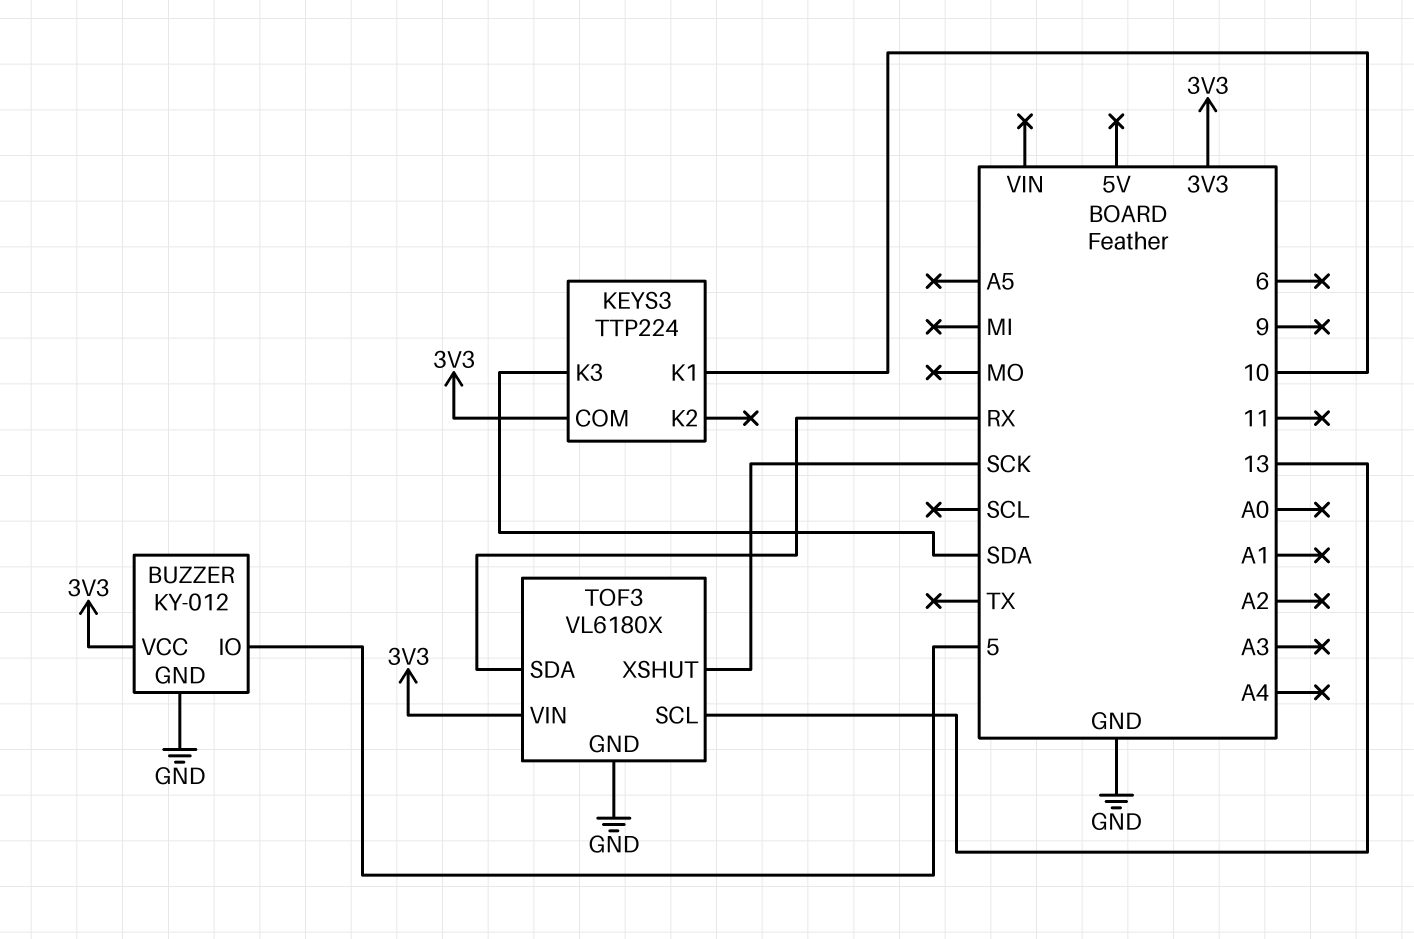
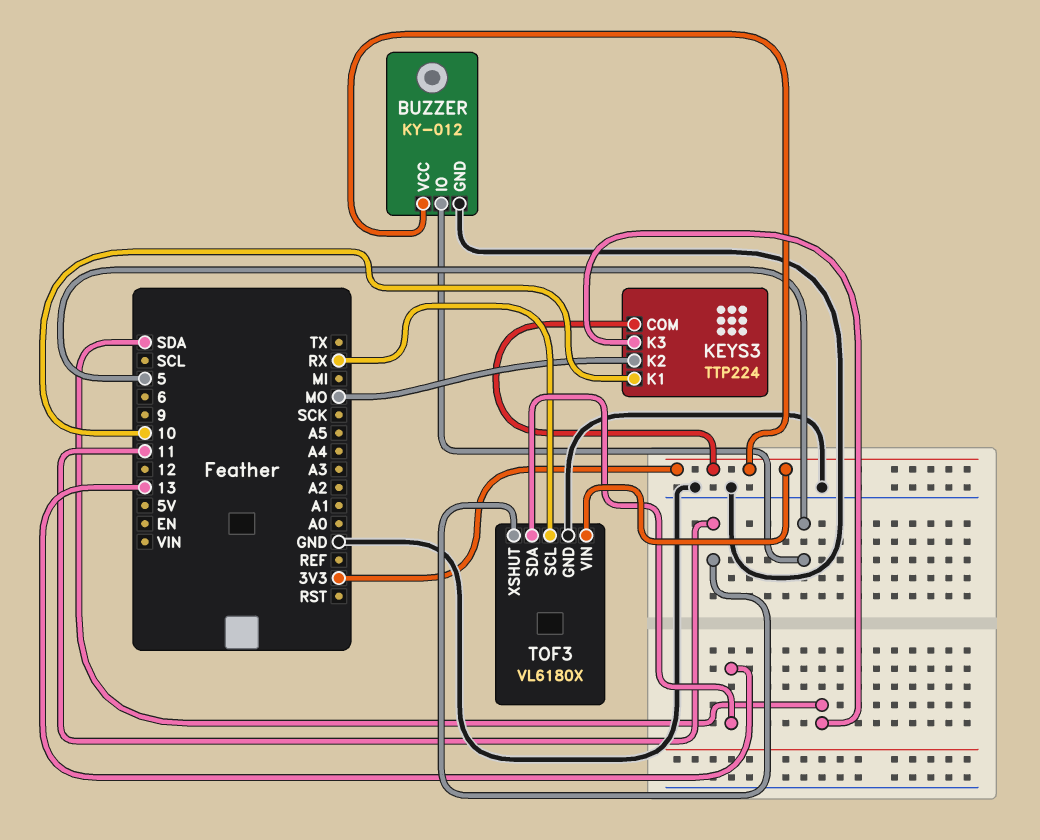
KEYS3 pin K2: none -> MO
TOF3 pin SCL: 13 -> RX
TOF3 pin SDA: RX -> 13
TOF3 pin XSHUT: SCK -> 11

